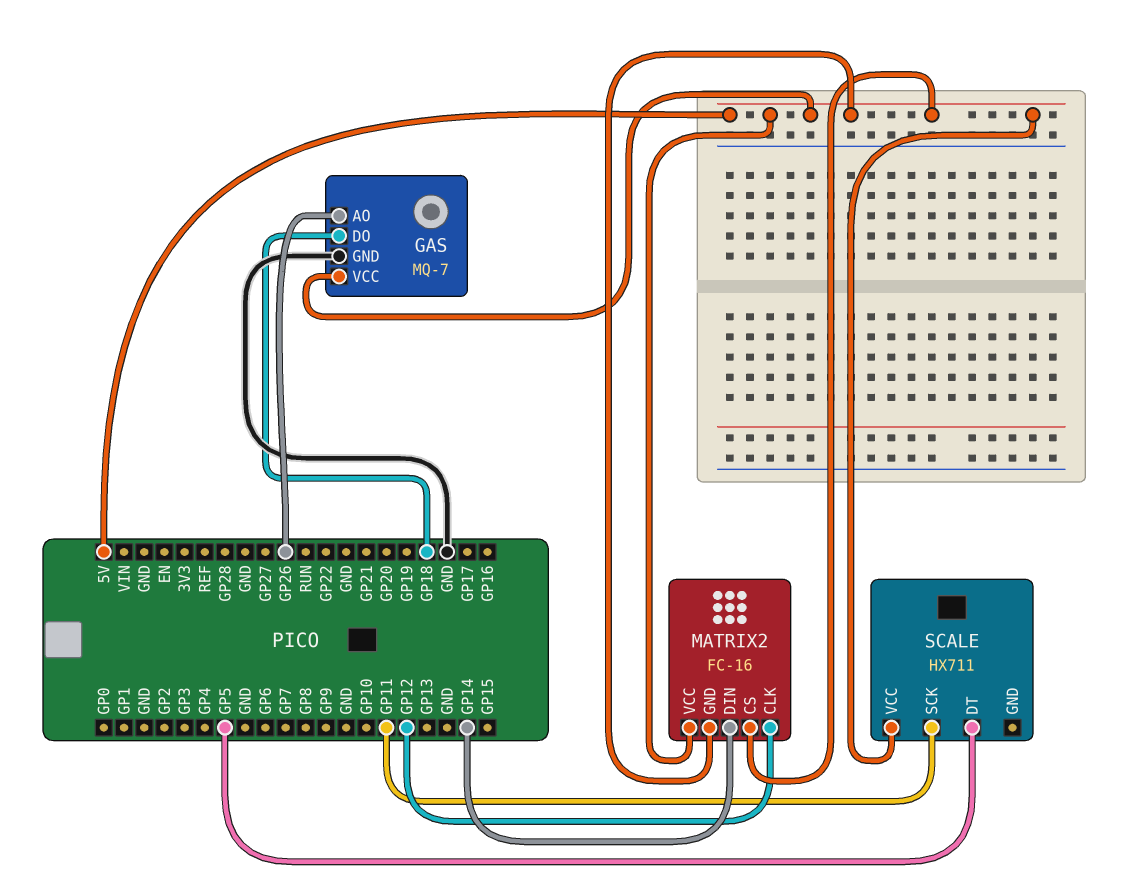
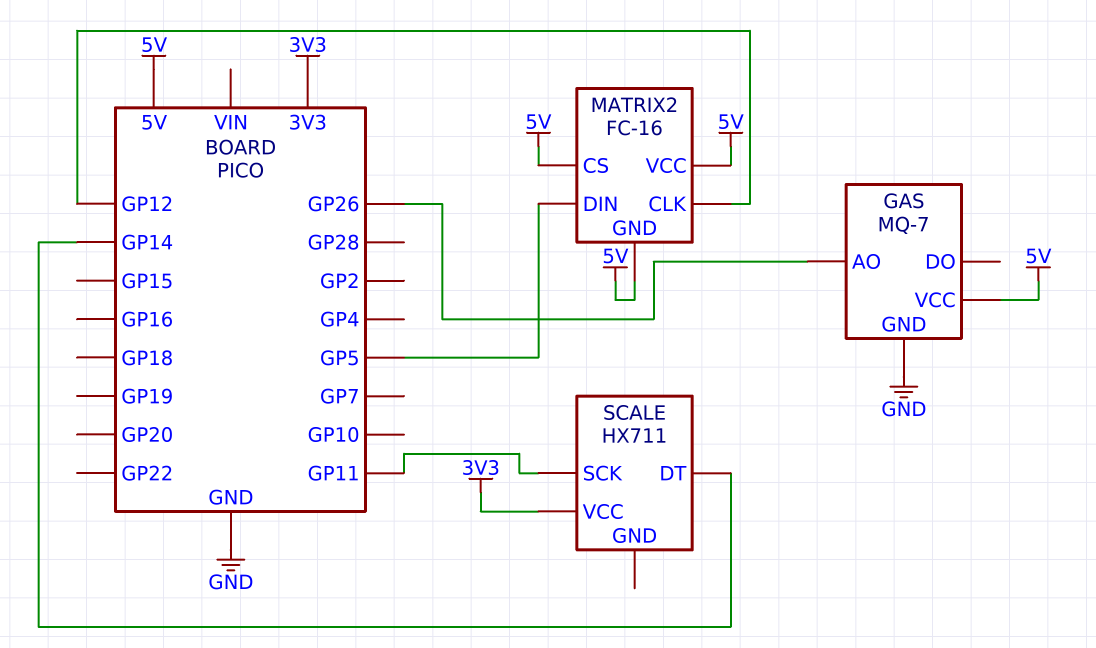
GAS pin DO: GP18 -> none
MATRIX2 pin DIN: GP14 -> GP5
SCALE pin DT: GP5 -> GP14
SCALE pin VCC: 5V -> 3V3

